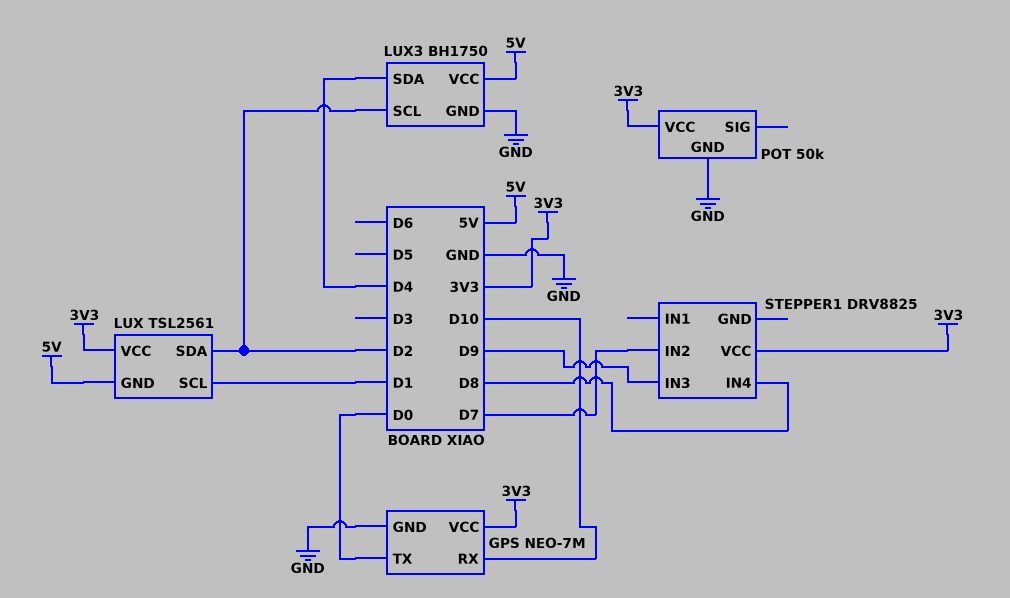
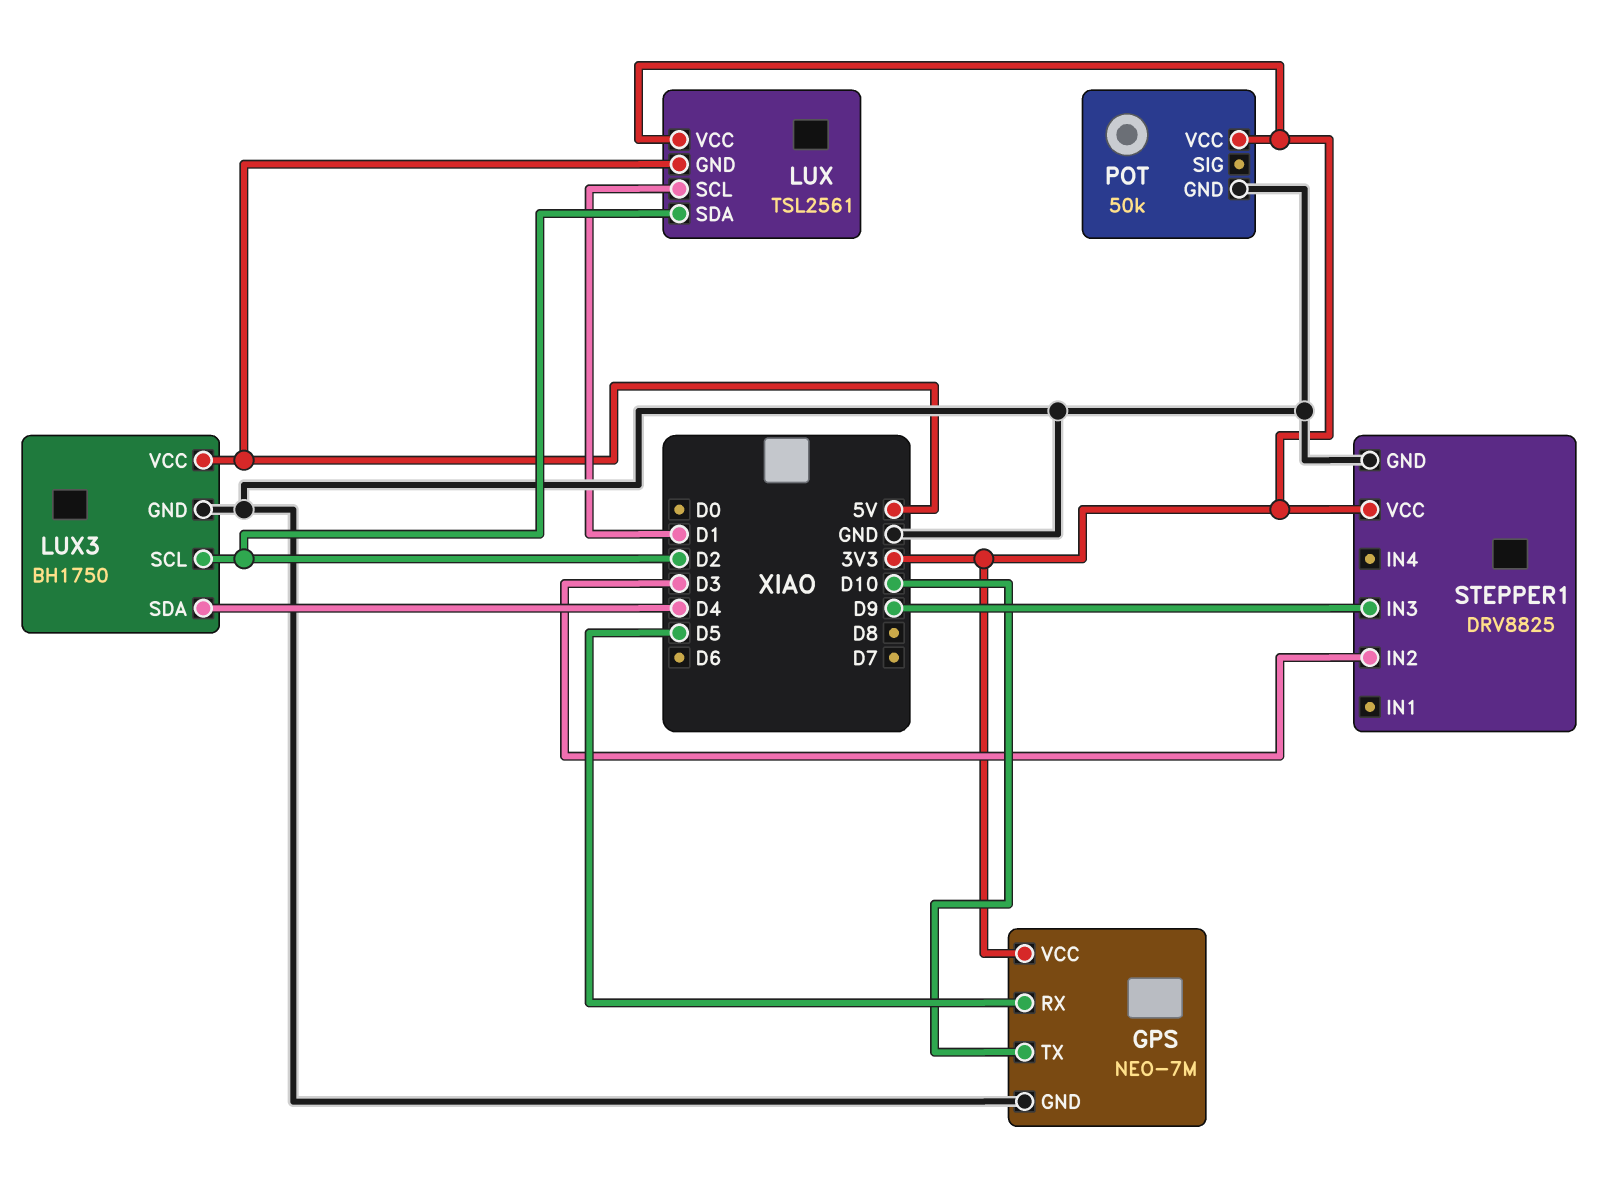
GPS pin RX: D10 -> D5
GPS pin TX: D0 -> D10
STEPPER1 pin GND: none -> GND
STEPPER1 pin IN2: D7 -> D3
STEPPER1 pin IN4: D8 -> none

